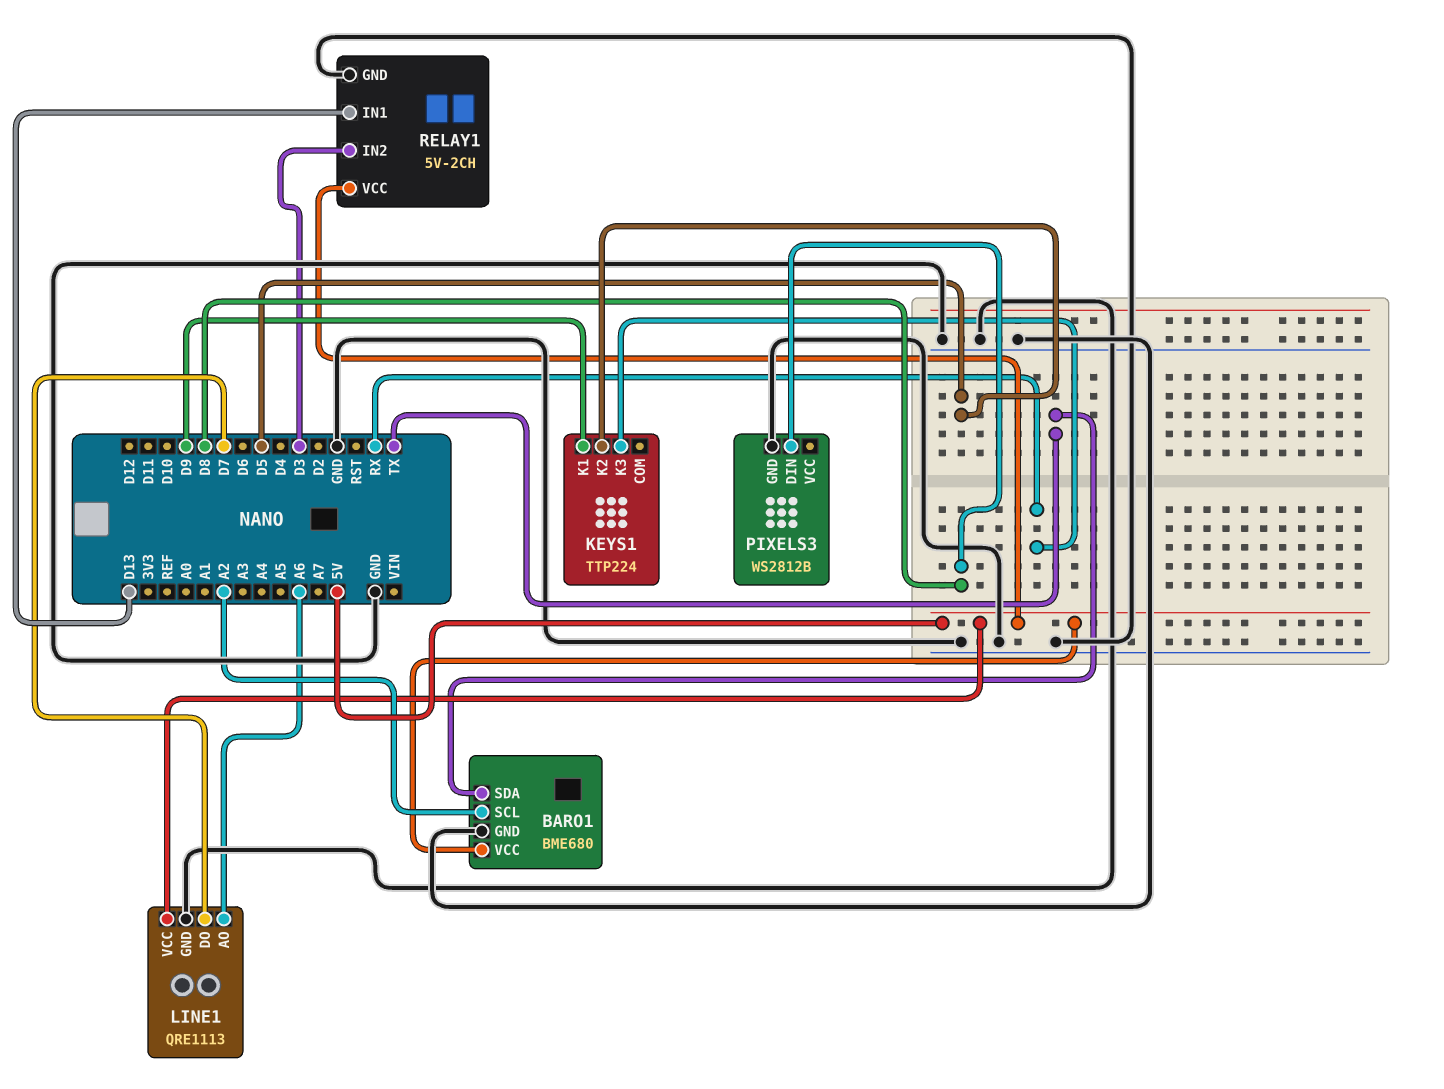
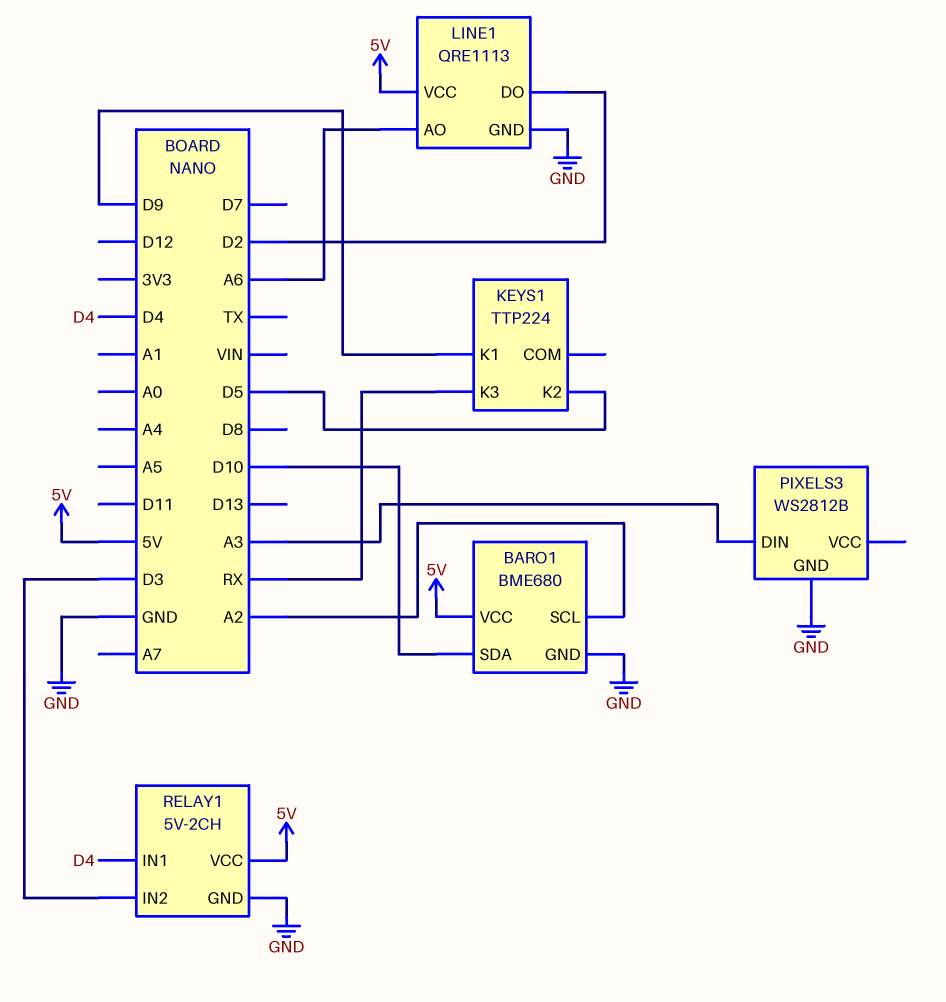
BARO1 pin SDA: TX -> D10
LINE1 pin DO: D7 -> D2
PIXELS3 pin DIN: D8 -> A3
RELAY1 pin IN1: D13 -> D4

